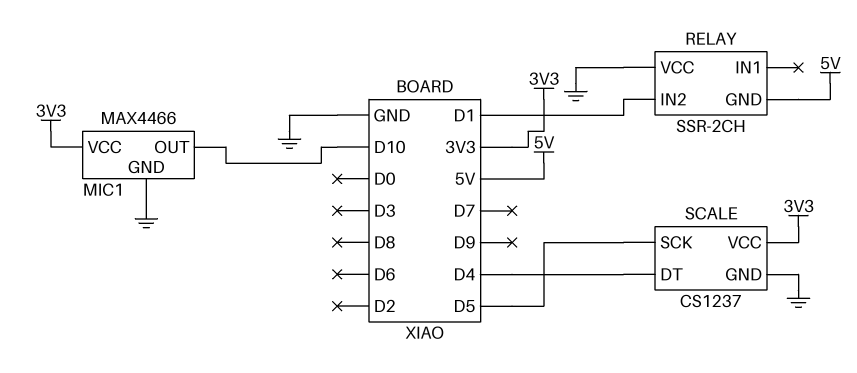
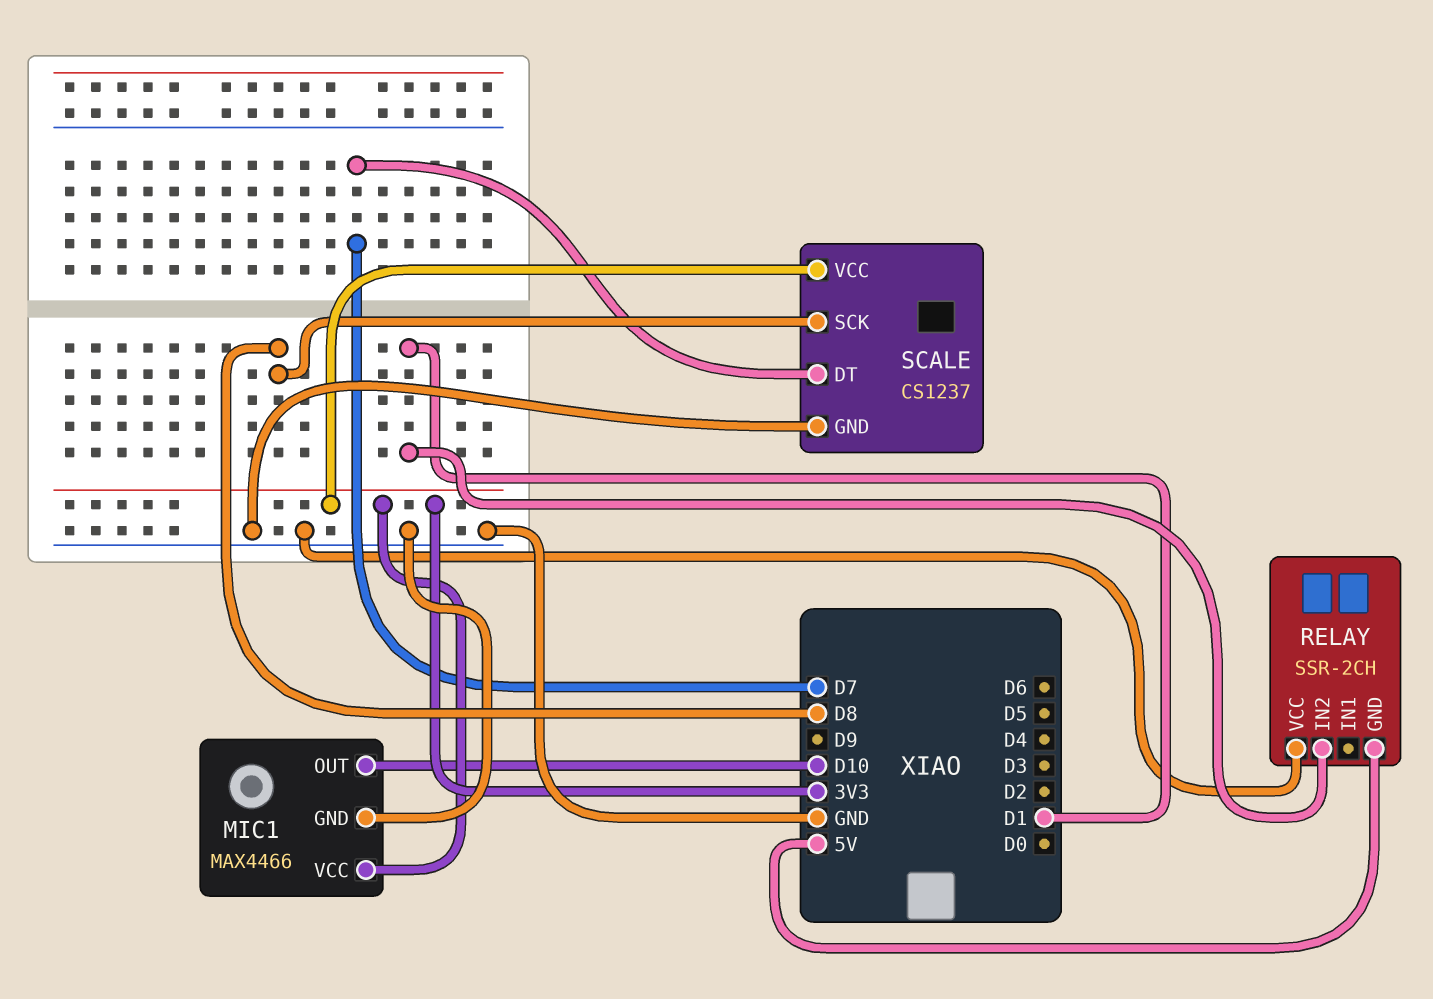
SCALE pin DT: D4 -> D7
SCALE pin SCK: D5 -> D8

